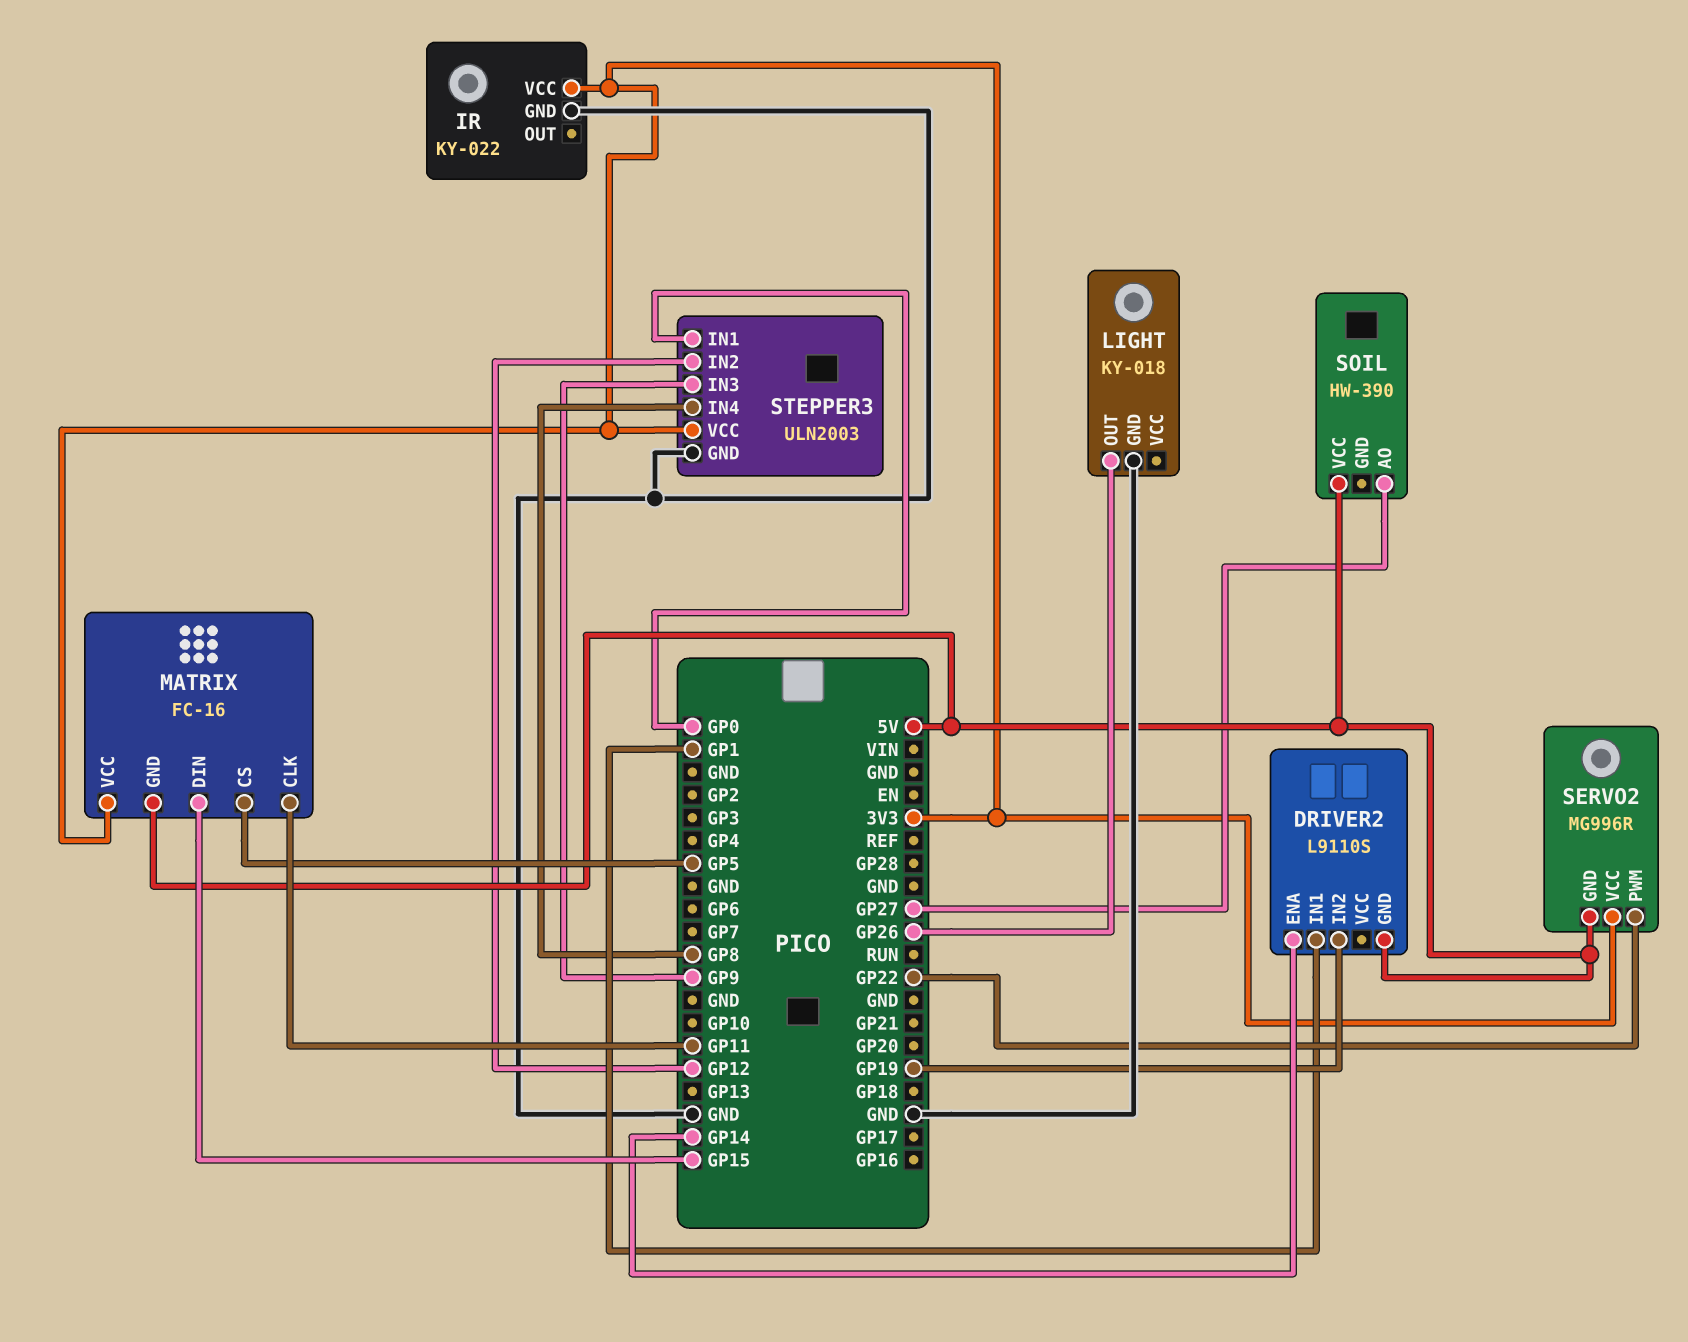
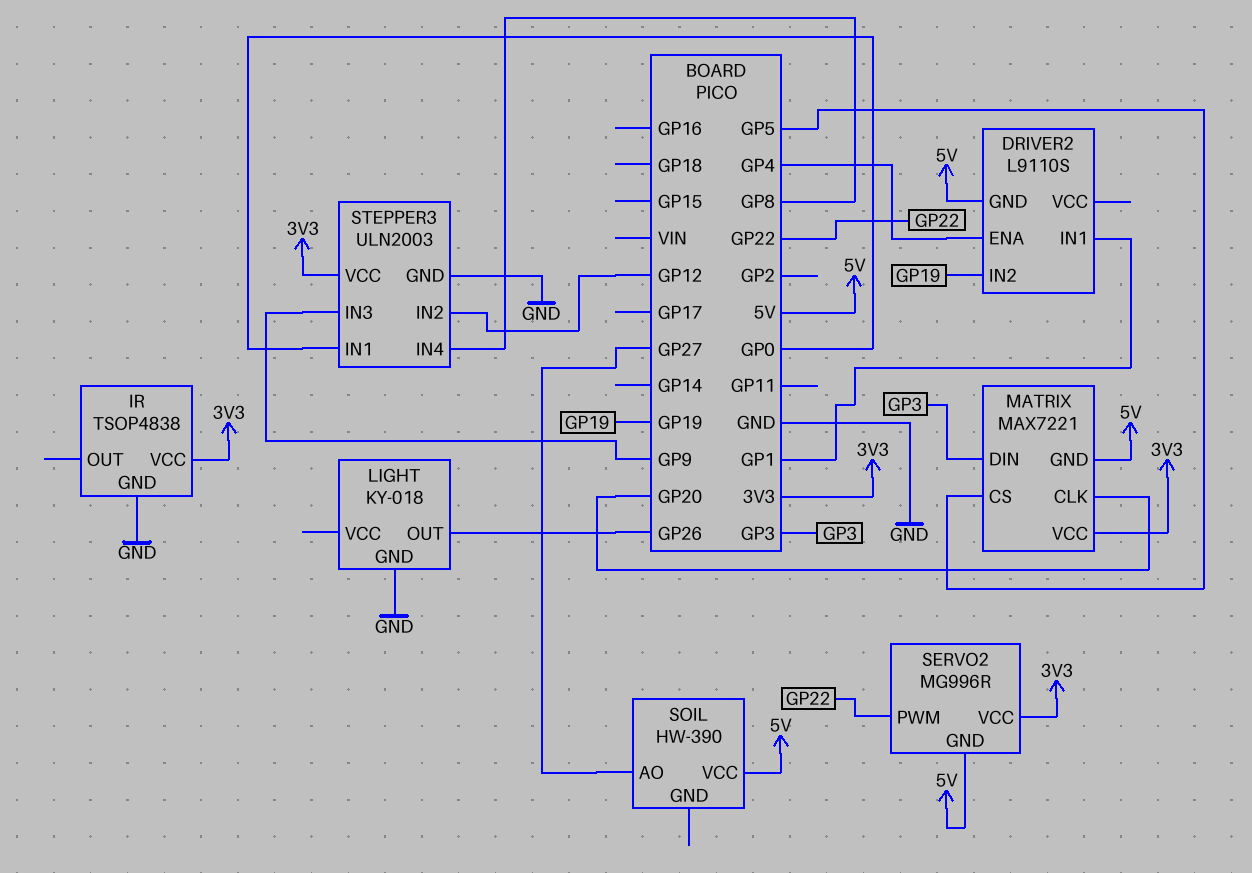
DRIVER2 pin ENA: GP14 -> GP4
IR: KY-022 -> TSOP4838
MATRIX: FC-16 -> MAX7221
MATRIX pin CLK: GP11 -> GP20
MATRIX pin DIN: GP15 -> GP3

